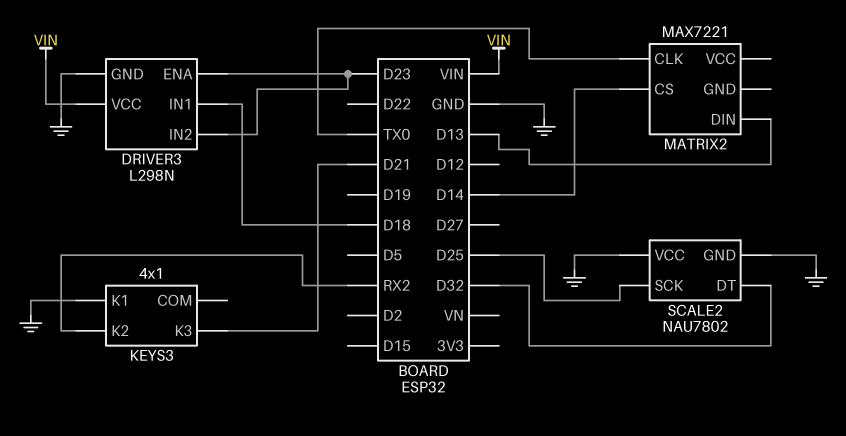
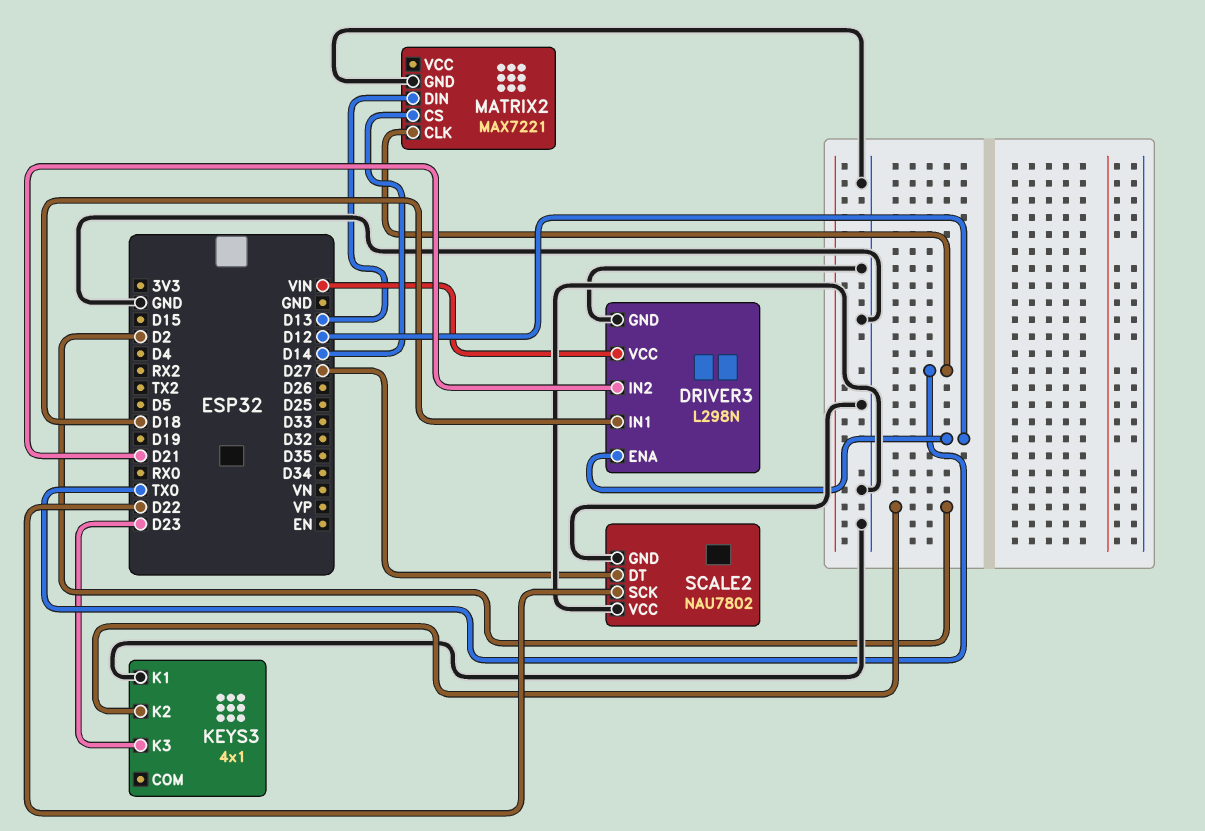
DRIVER3 pin ENA: D23 -> D12
DRIVER3 pin IN2: D23 -> D21
KEYS3 pin K2: RX2 -> D2
KEYS3 pin K3: D21 -> D23
MATRIX2 pin GND: none -> GND
SCALE2 pin DT: D32 -> D27
SCALE2 pin SCK: D25 -> D22

